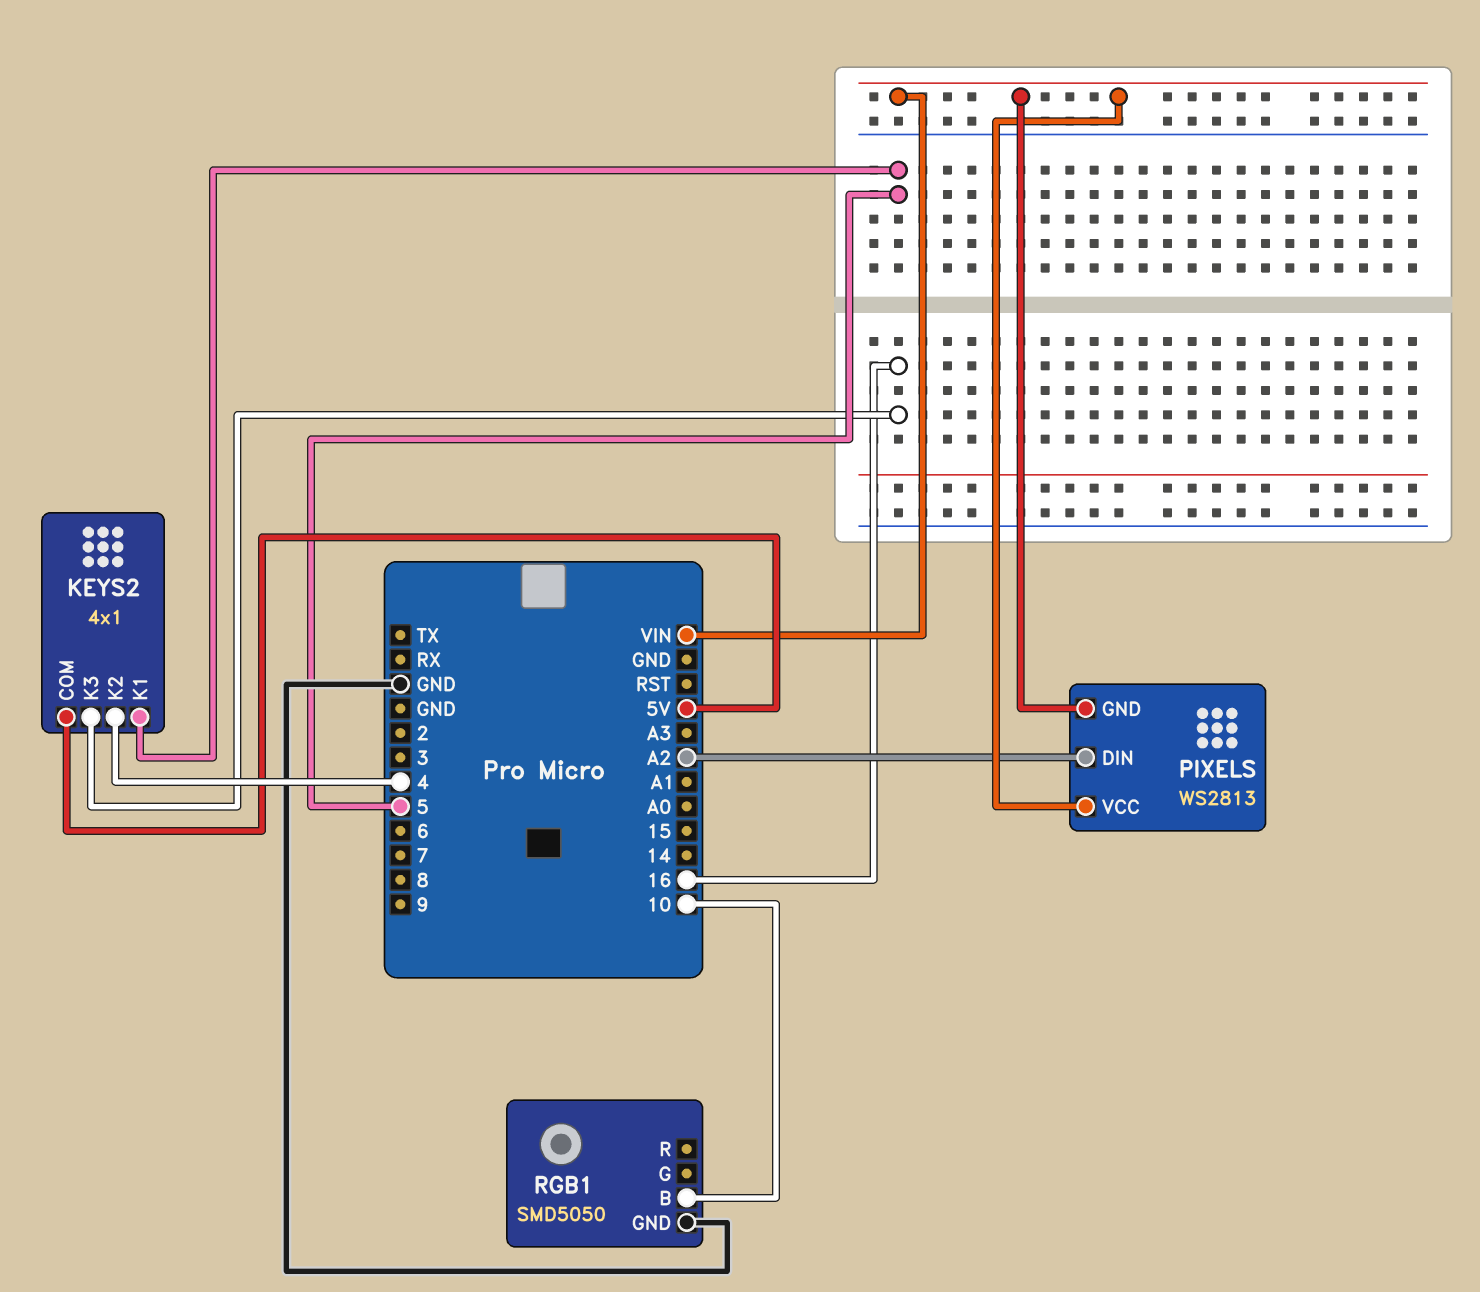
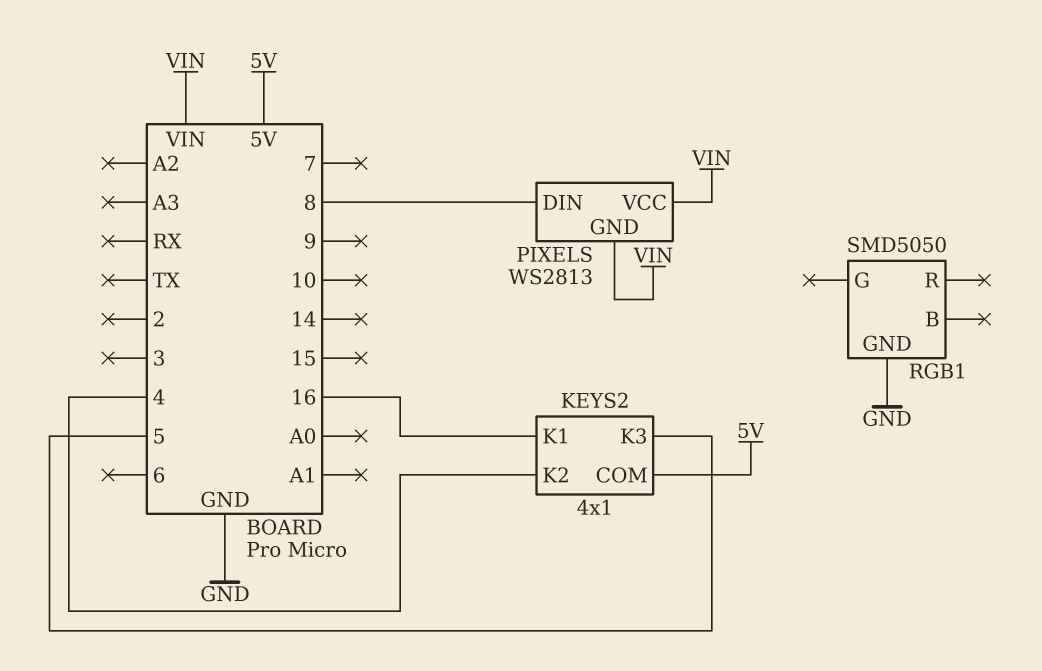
KEYS2 pin K1: 5 -> 16
KEYS2 pin K3: 16 -> 5
PIXELS pin DIN: A2 -> 8
RGB1 pin B: 10 -> none

